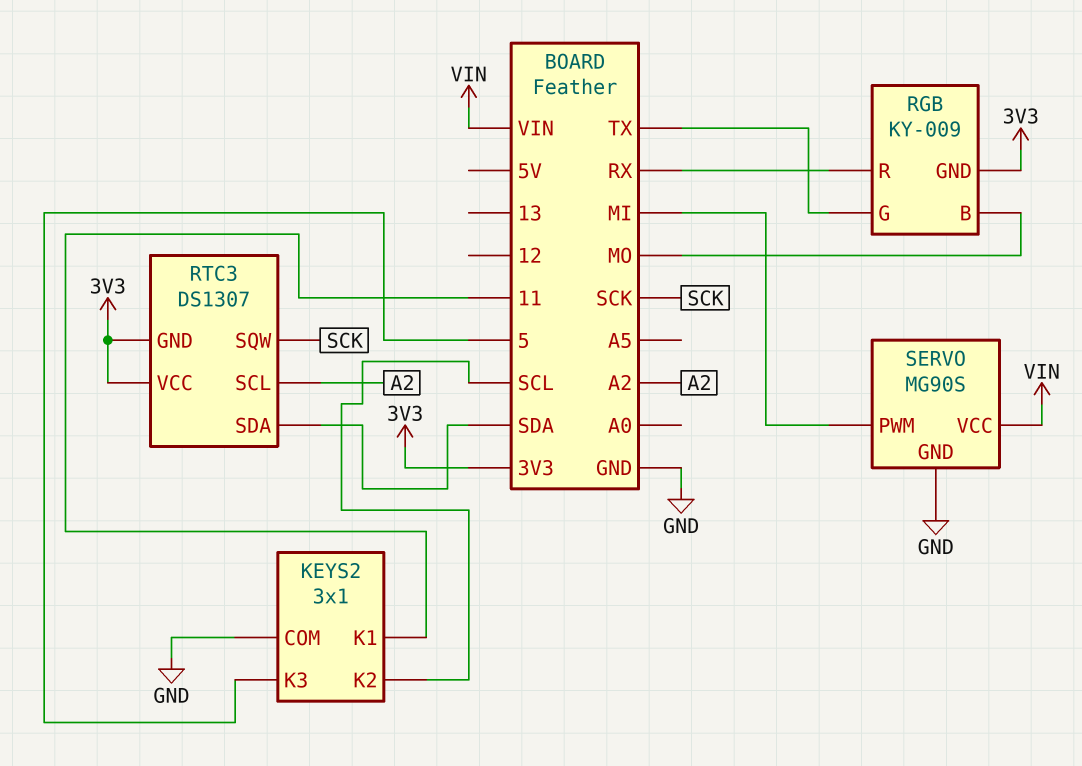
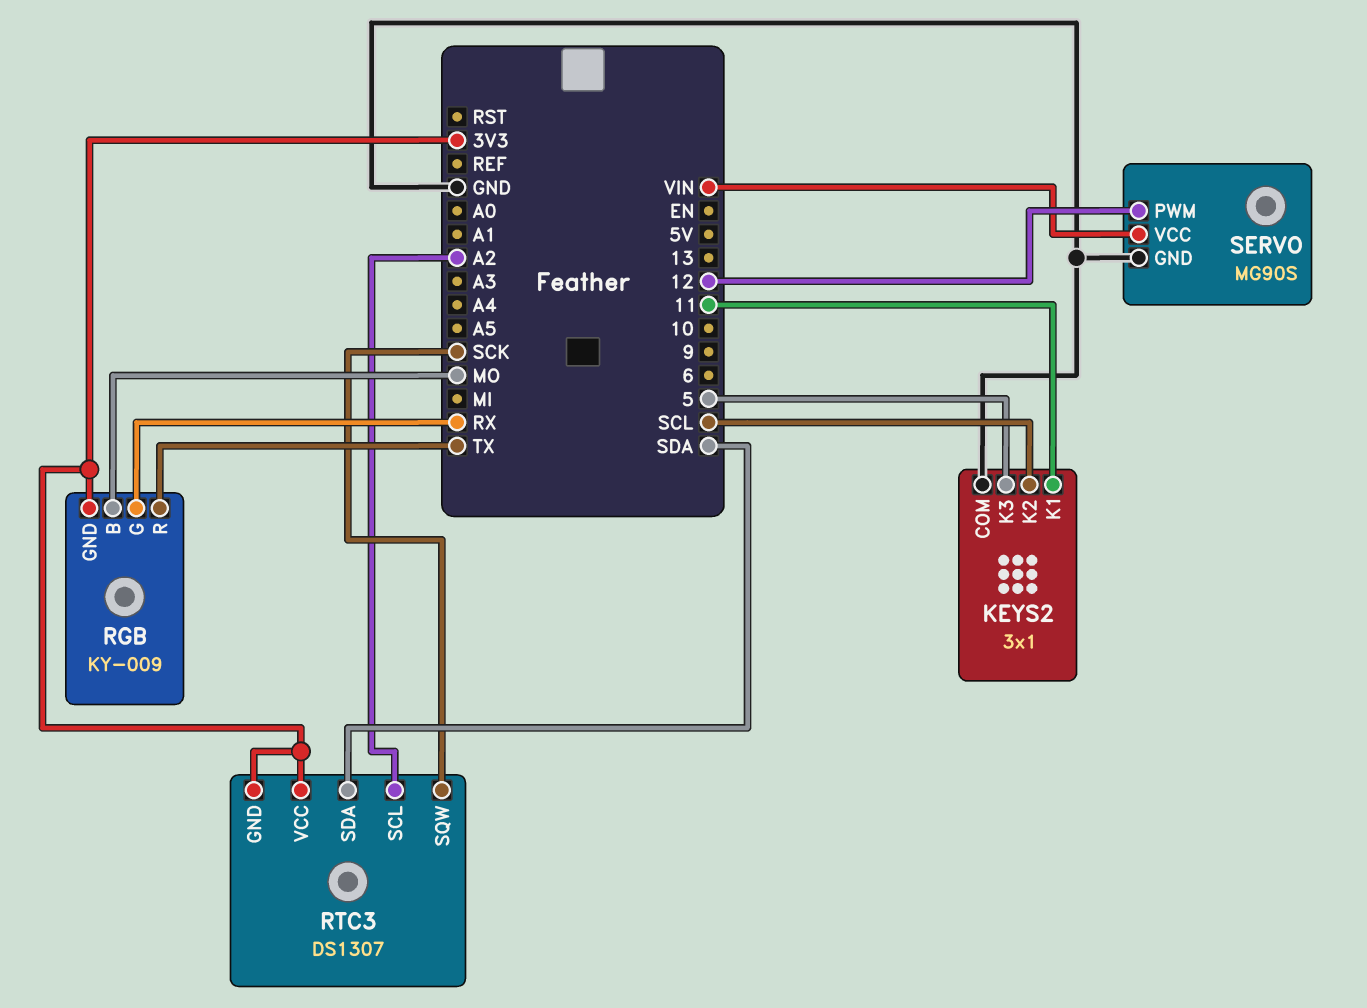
RGB pin G: TX -> RX
RGB pin R: RX -> TX
SERVO pin PWM: MI -> 12

